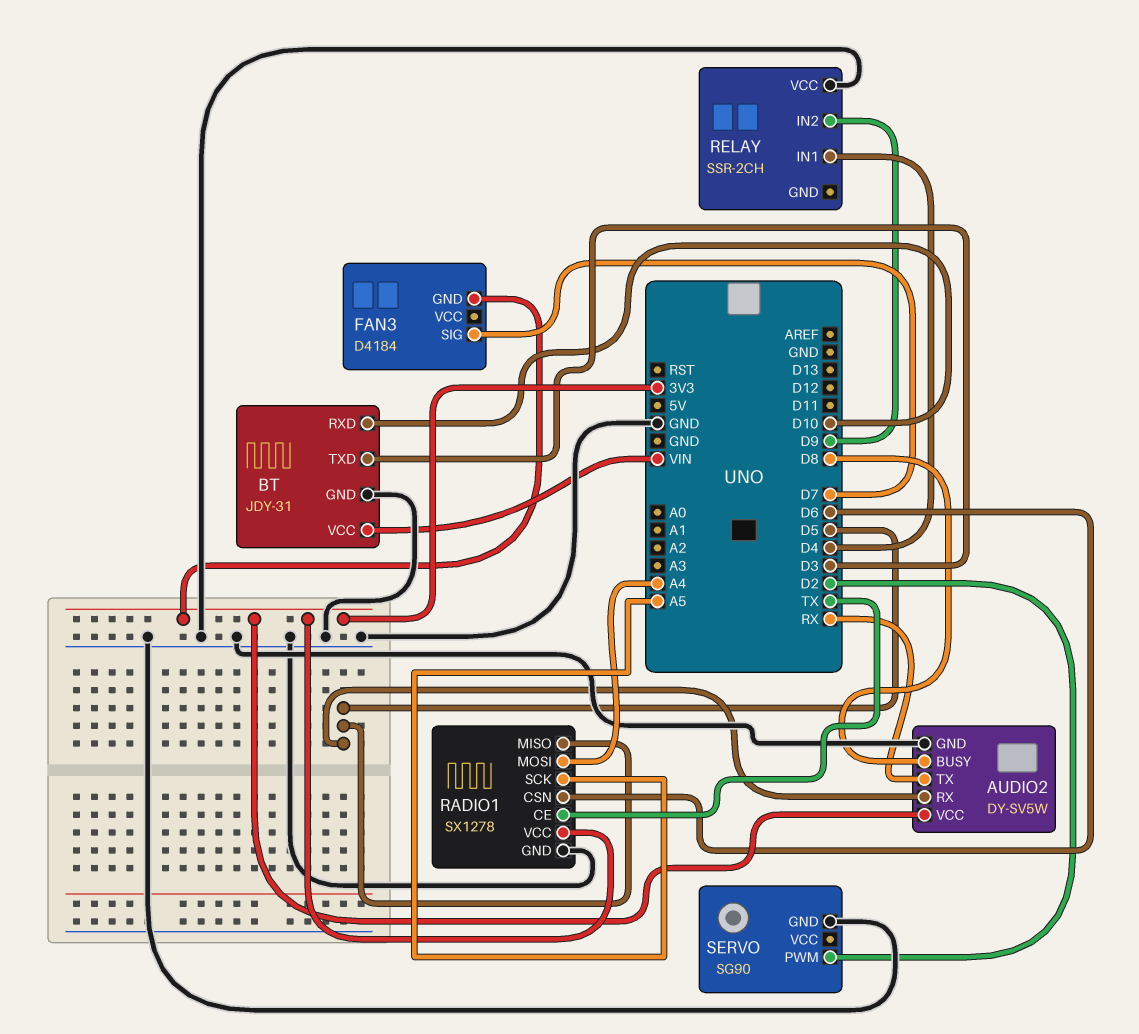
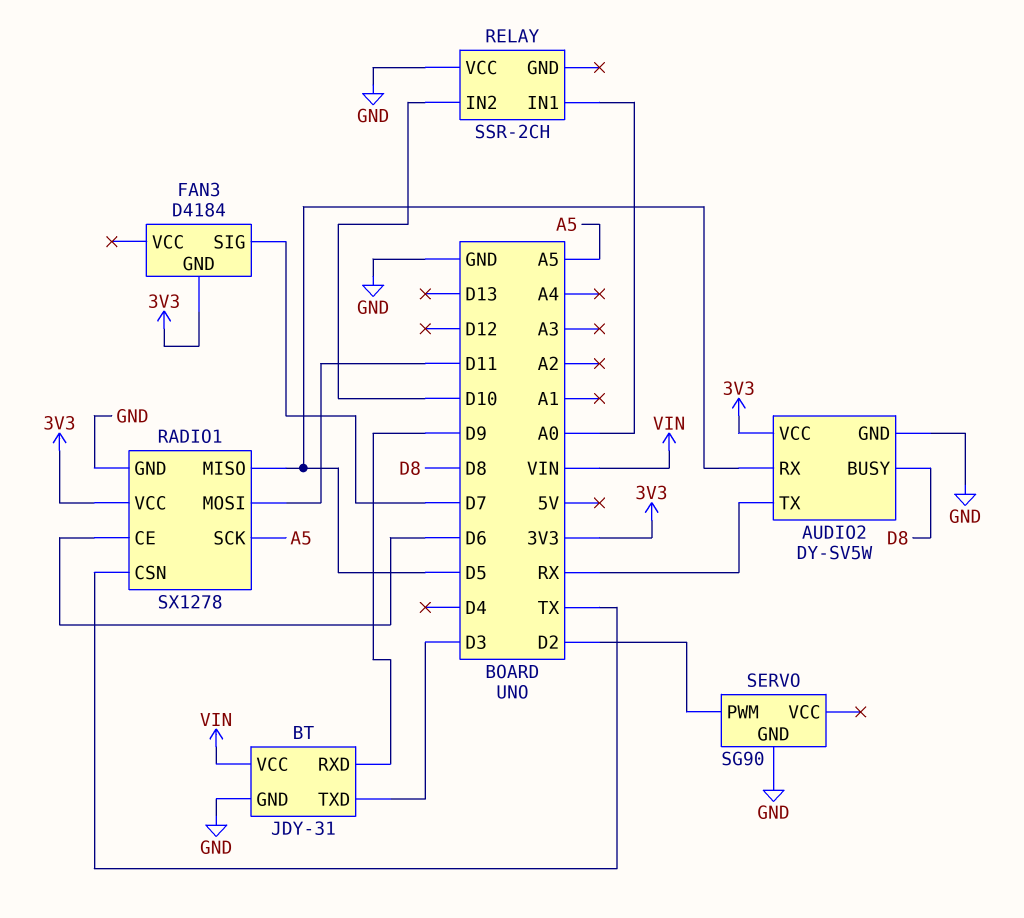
BT pin RXD: D10 -> D9
RADIO1 pin CE: TX -> D6
RADIO1 pin CSN: D6 -> TX
RADIO1 pin MOSI: A4 -> D11
RELAY pin IN1: D4 -> A0
RELAY pin IN2: D9 -> D10

